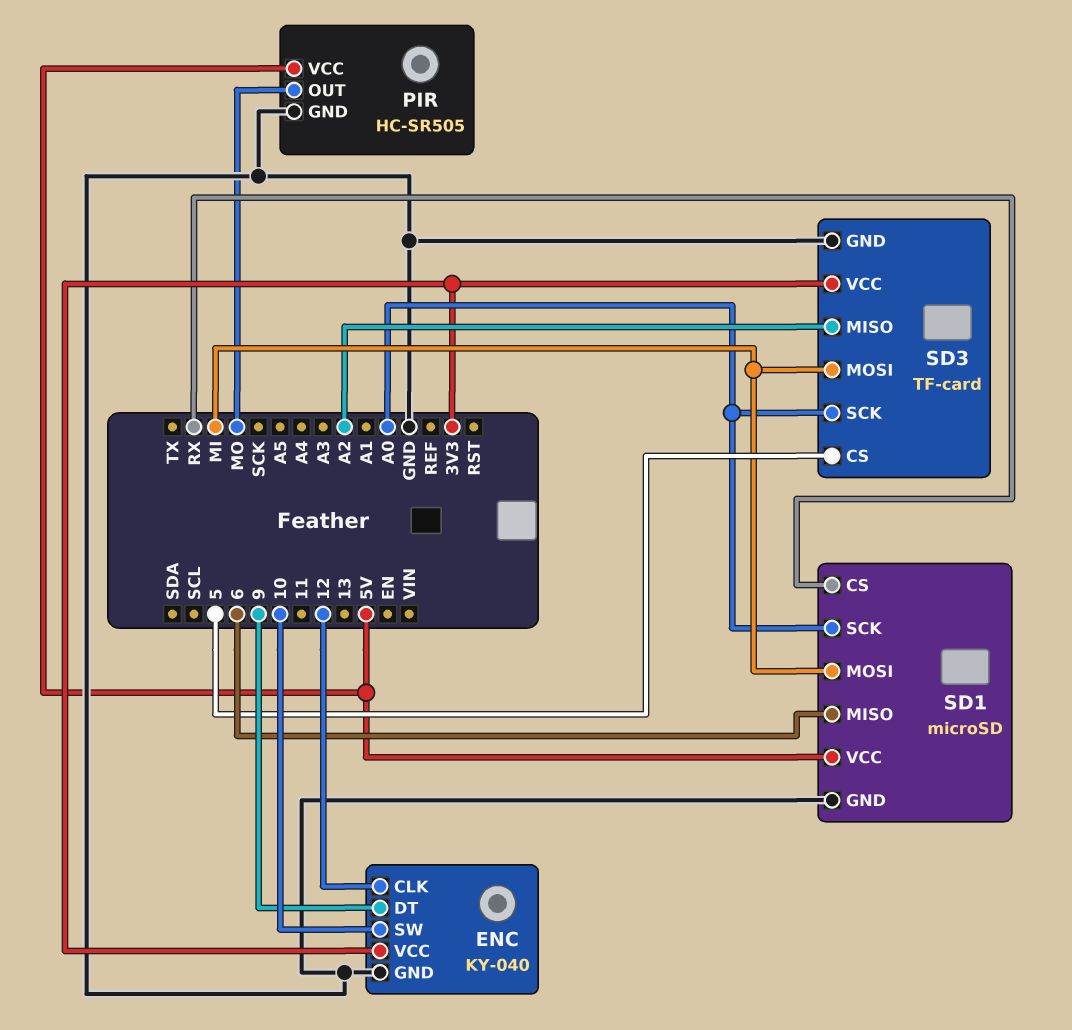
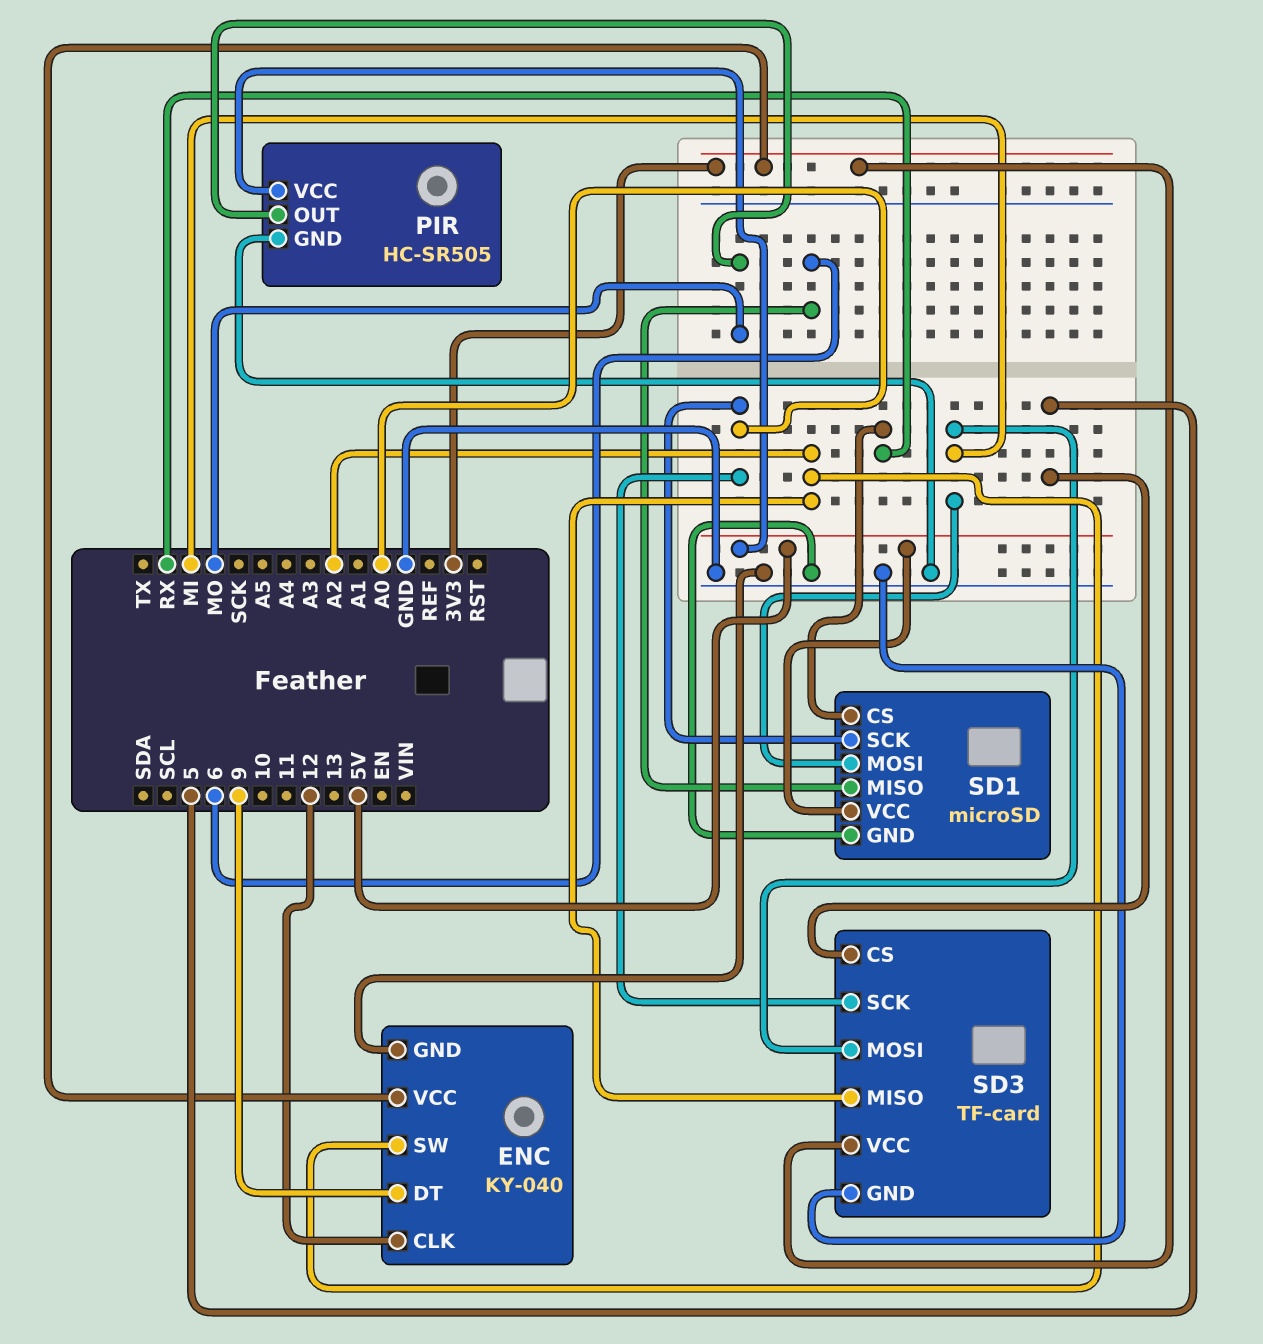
ENC pin SW: 10 -> A2

